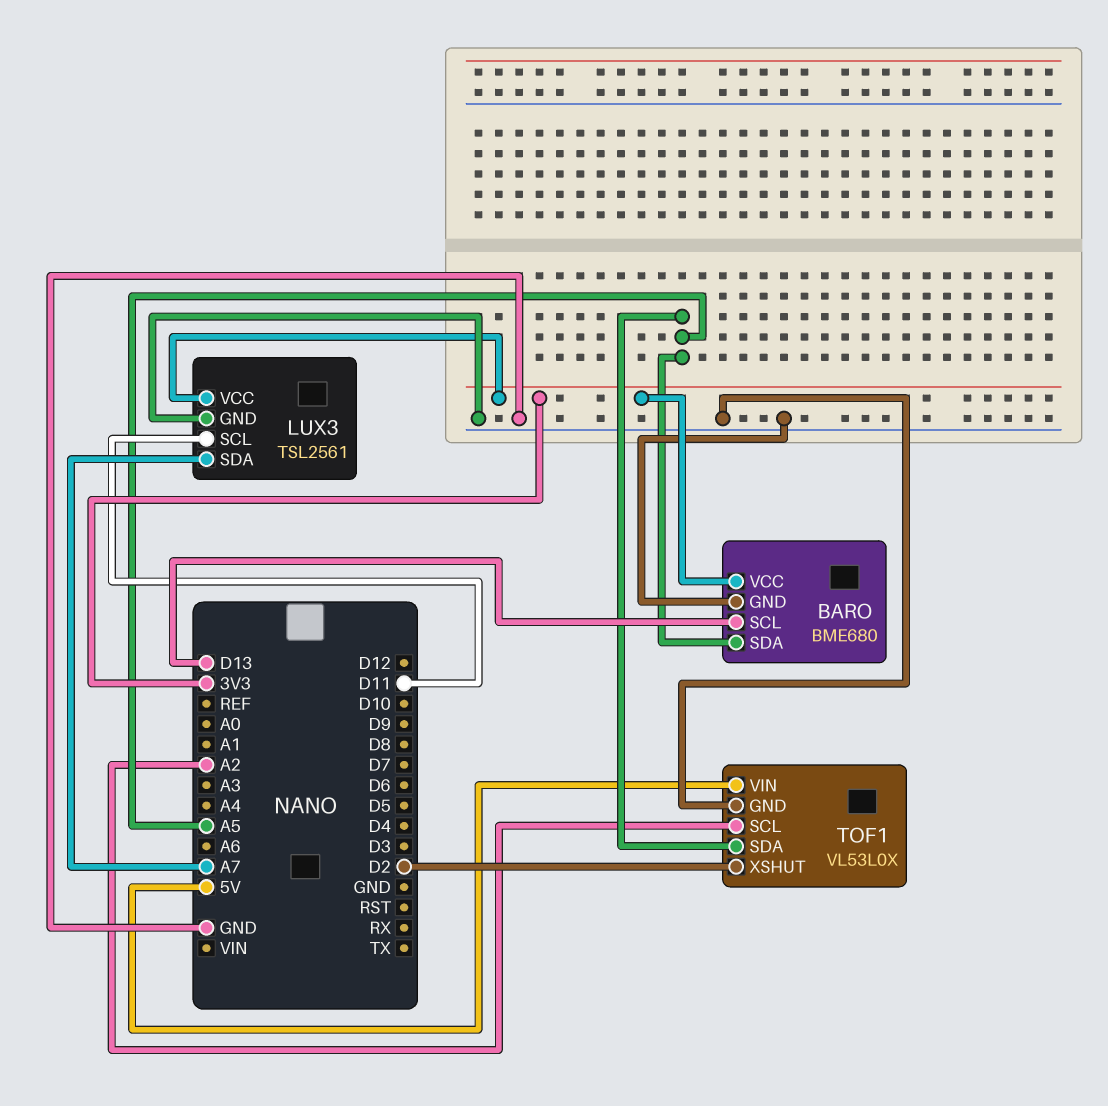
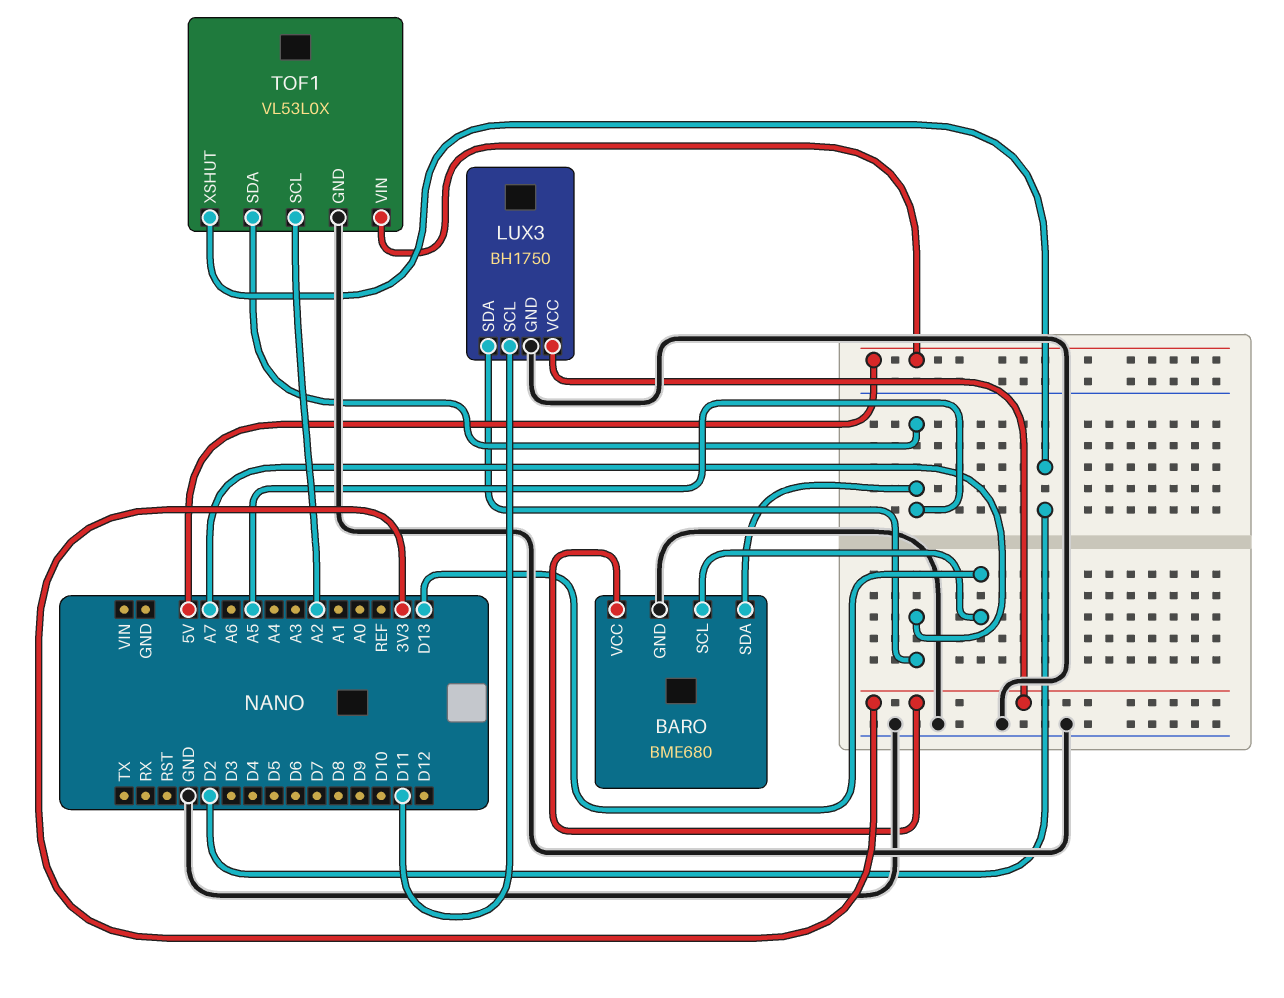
LUX3: TSL2561 -> BH1750

